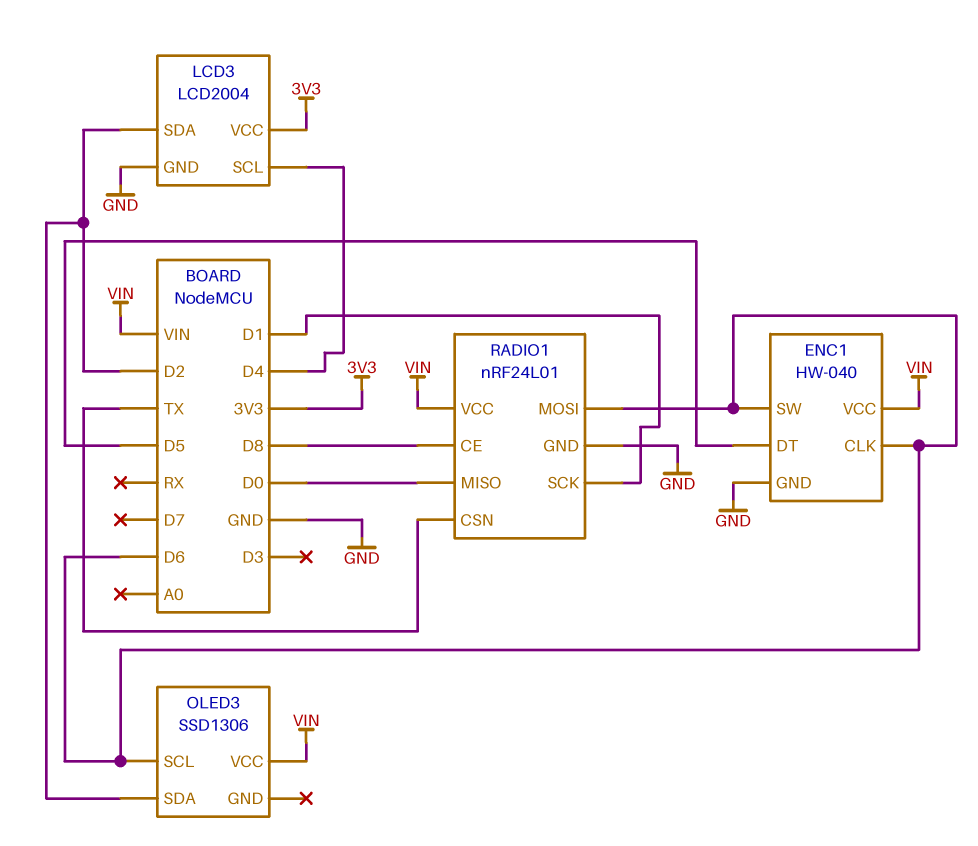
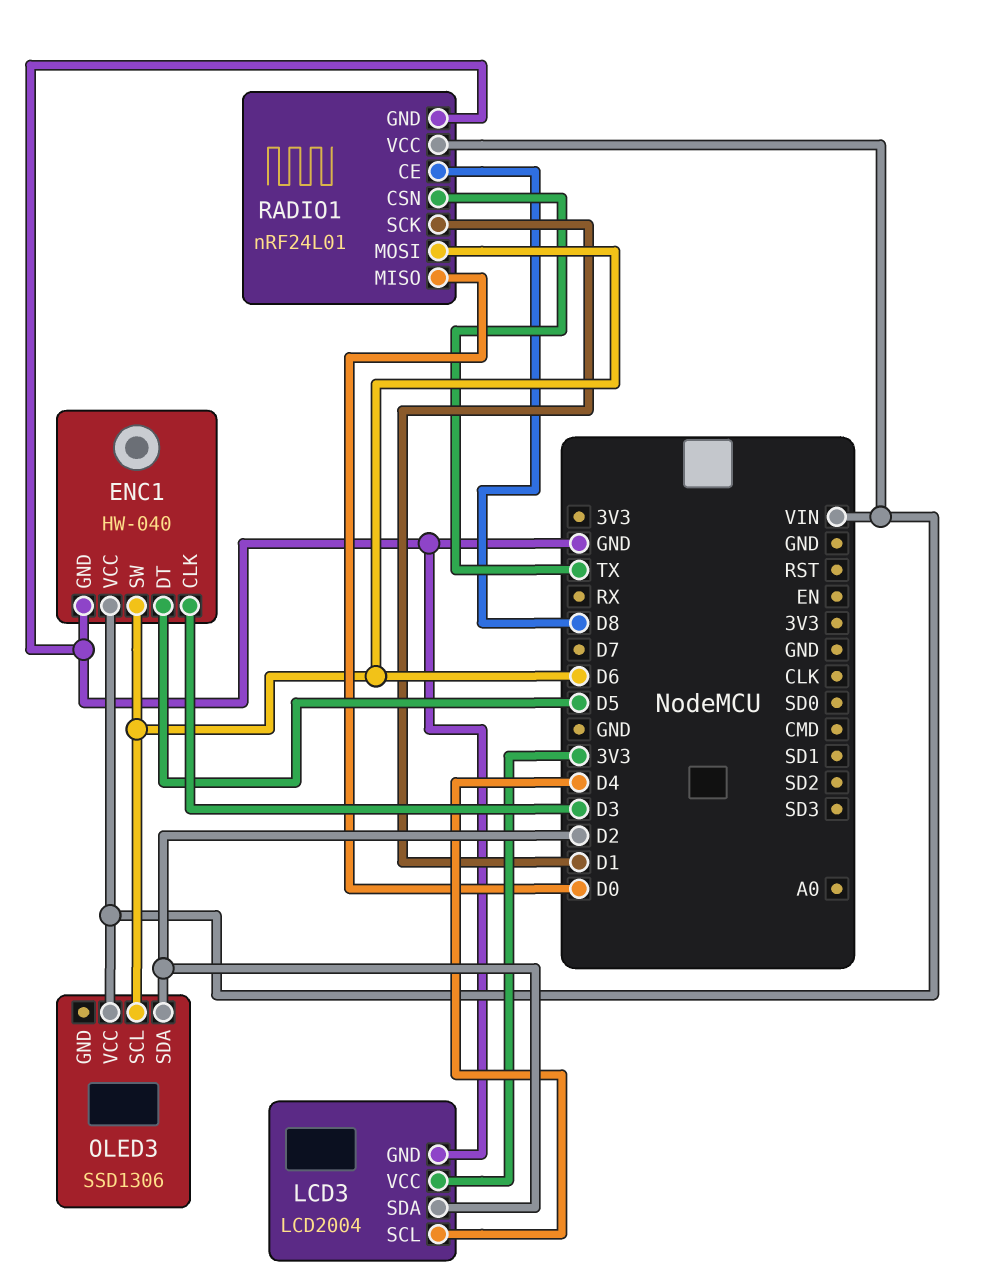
ENC1 pin CLK: D6 -> D3

